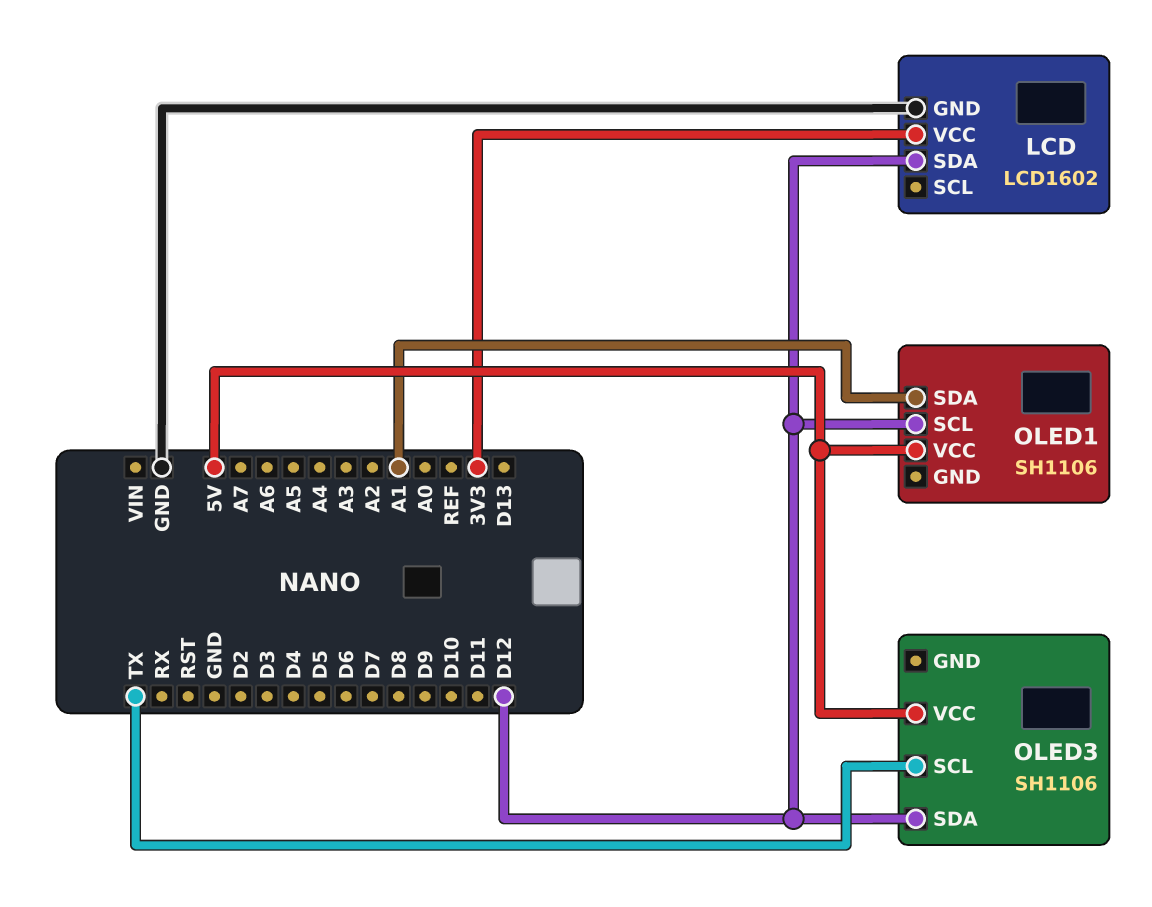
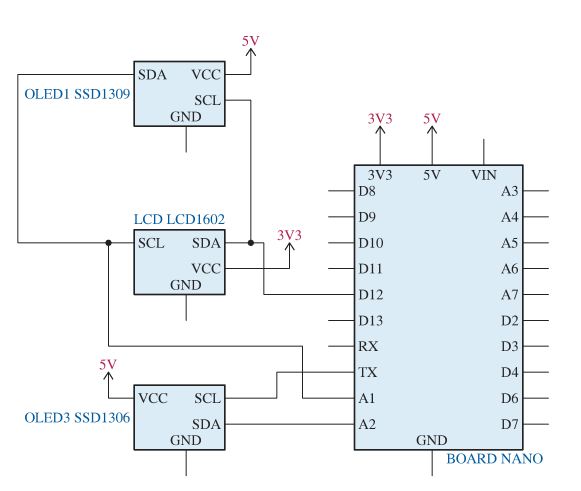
LCD pin GND: GND -> none
LCD pin SCL: none -> A1
OLED1: SH1106 -> SSD1309
OLED3: SH1106 -> SSD1306
OLED3 pin SDA: D12 -> A2

